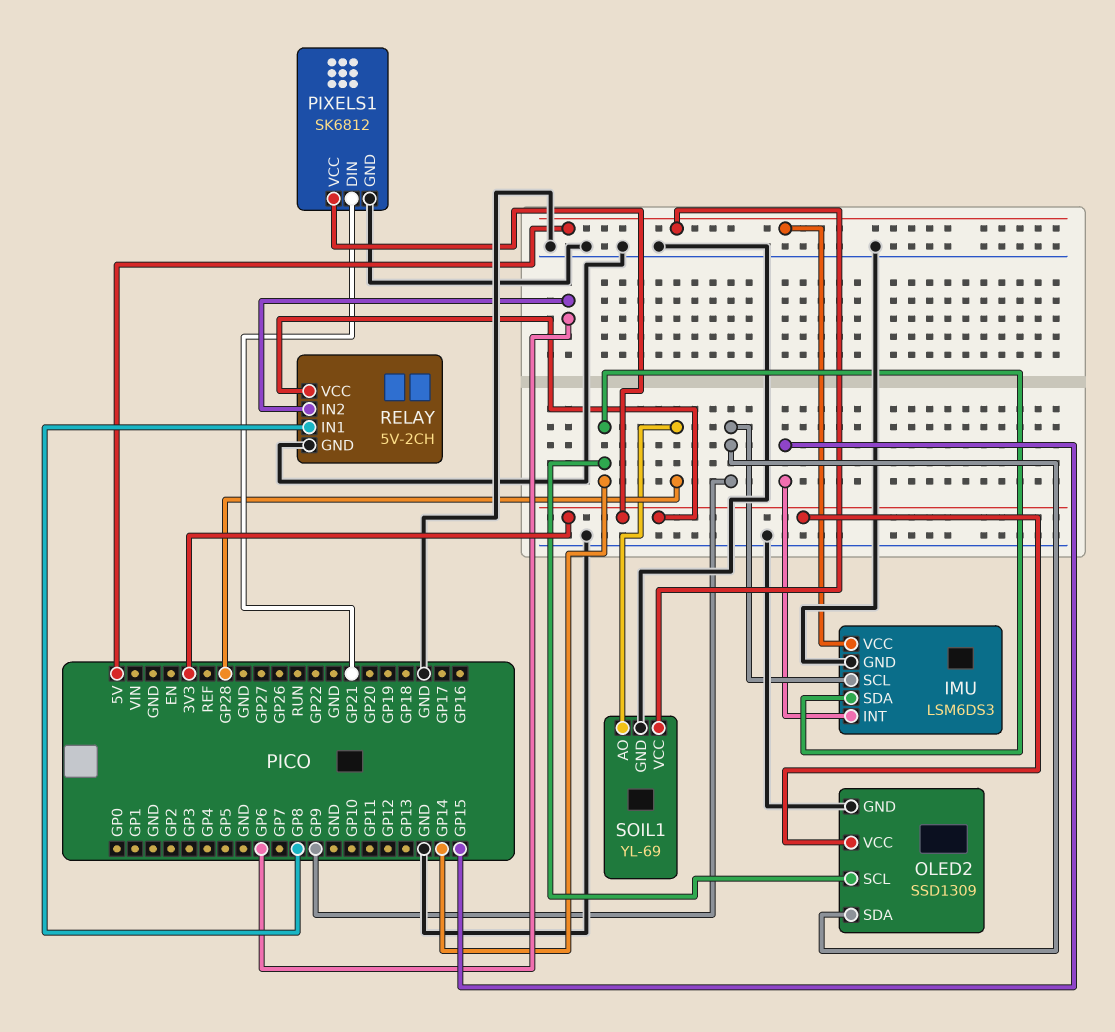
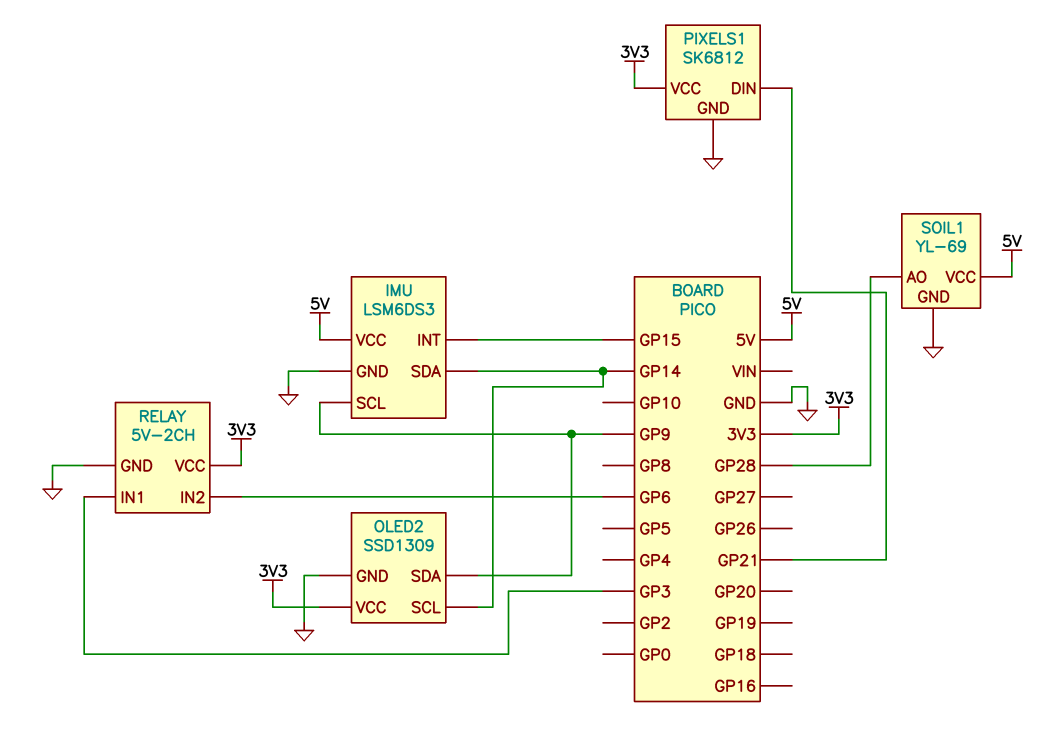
RELAY pin IN1: GP8 -> GP3

